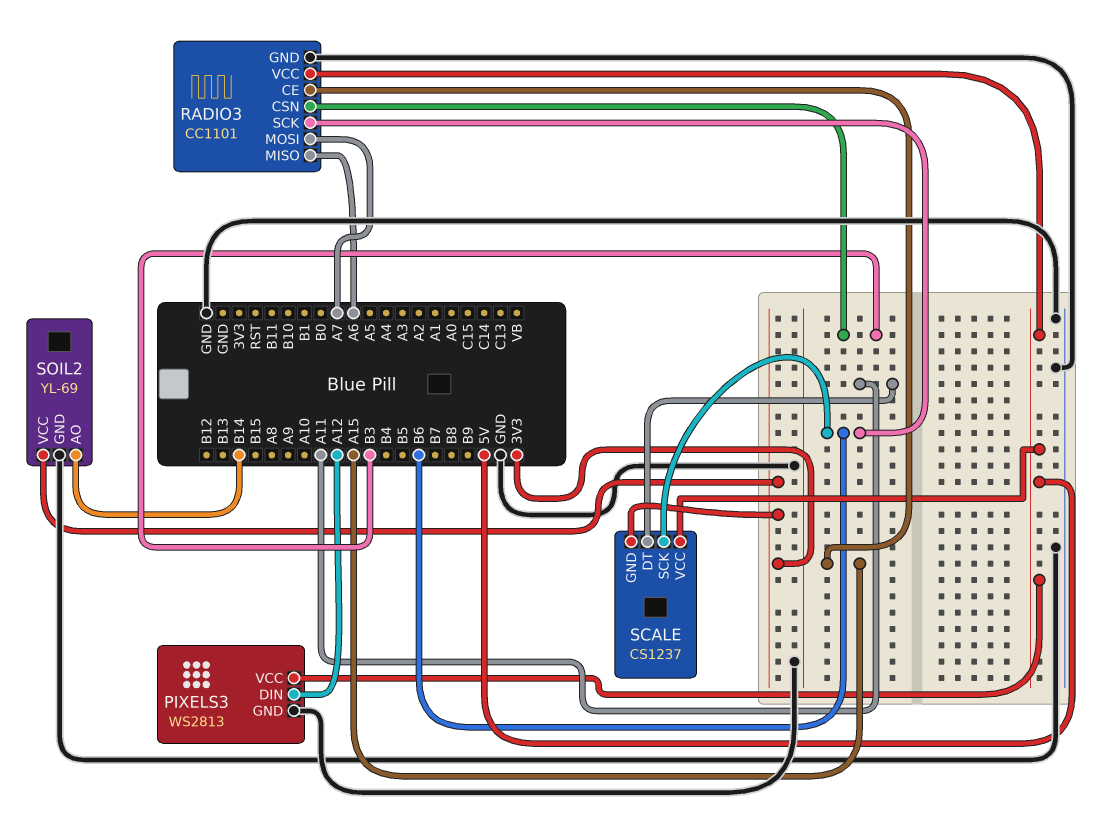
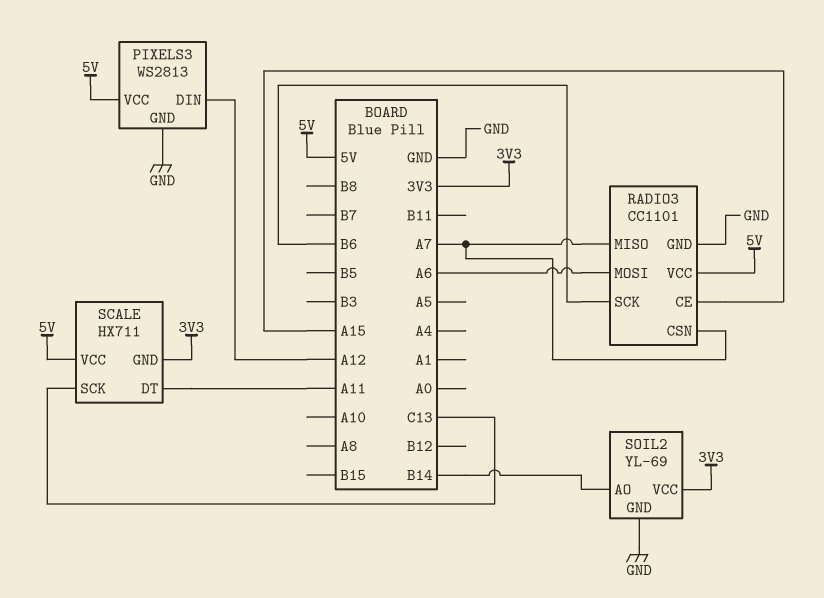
RADIO3 pin CSN: B3 -> A7
RADIO3 pin MISO: A6 -> A7
RADIO3 pin MOSI: A7 -> A6
SCALE: CS1237 -> HX711
SCALE pin SCK: B6 -> C13

